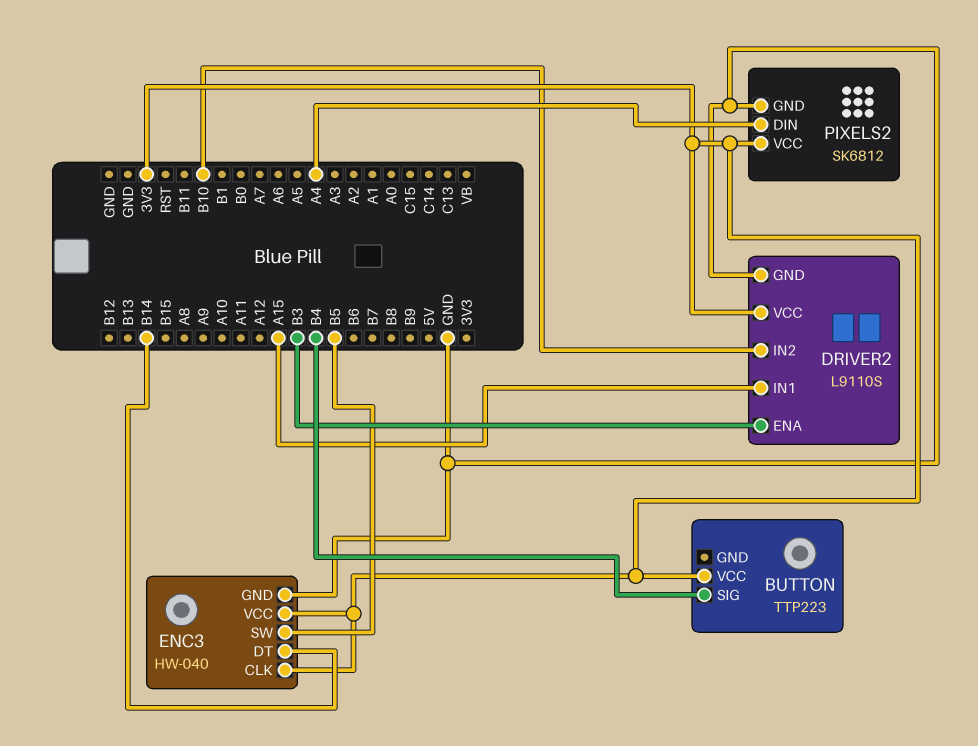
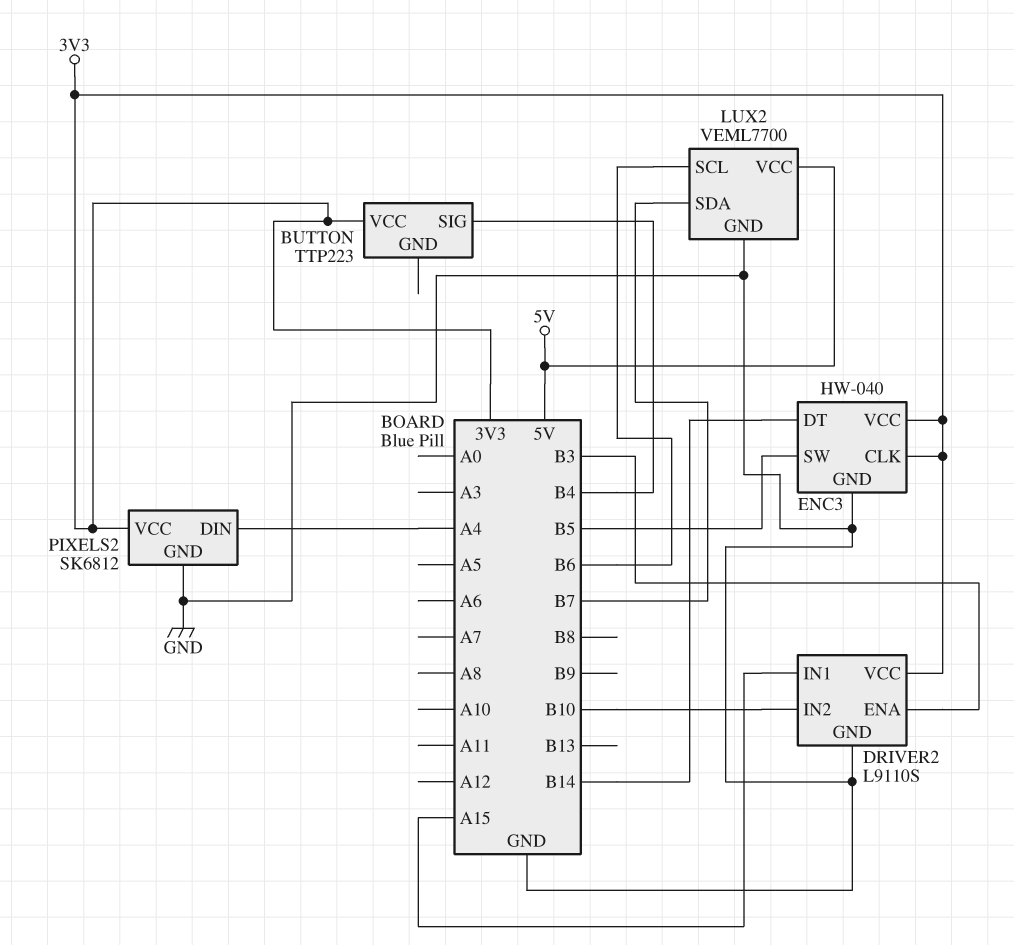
LUX2: none -> VEML7700
LUX2 pin GND: none -> GND
LUX2 pin SCL: none -> B6
LUX2 pin SDA: none -> B7
LUX2 pin VCC: none -> 5V

